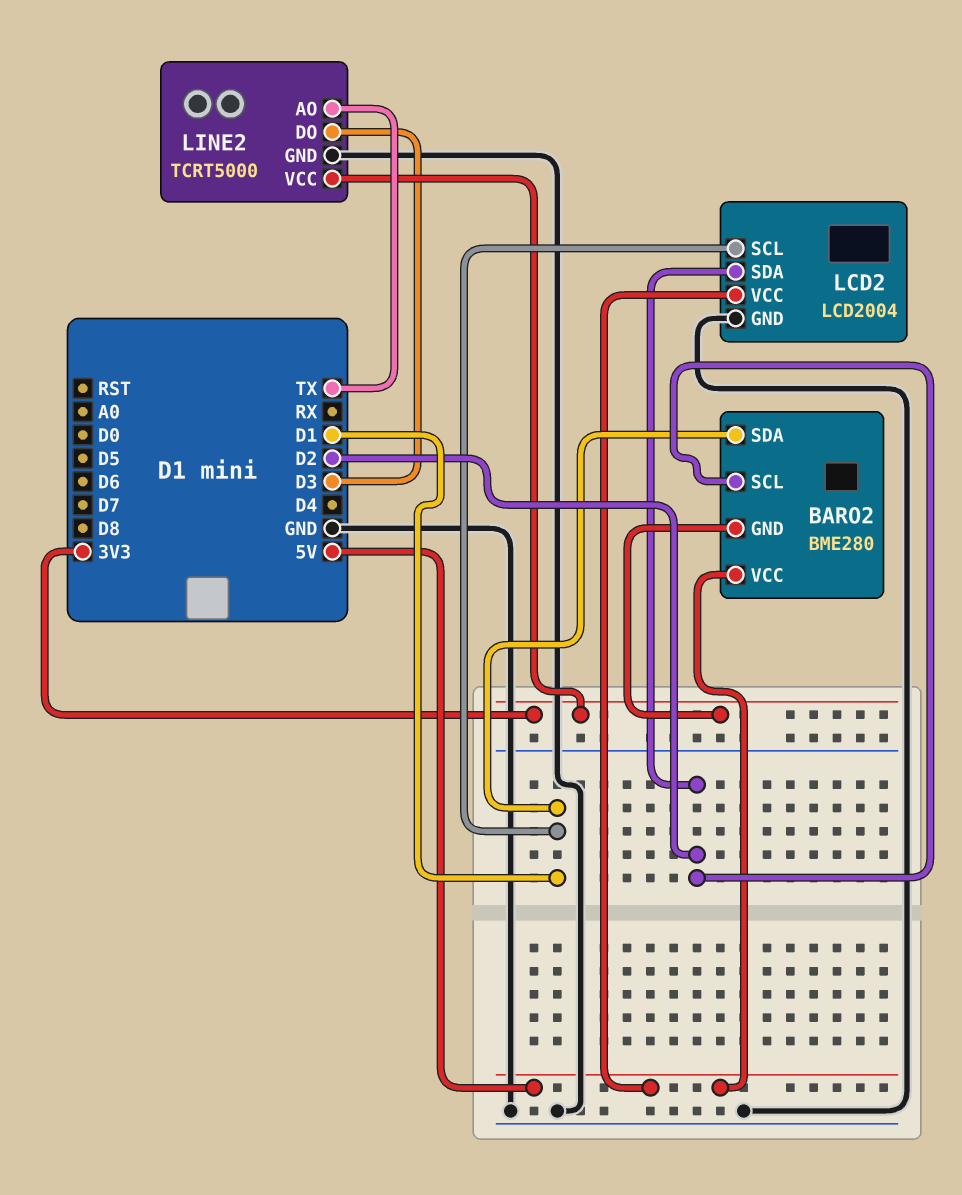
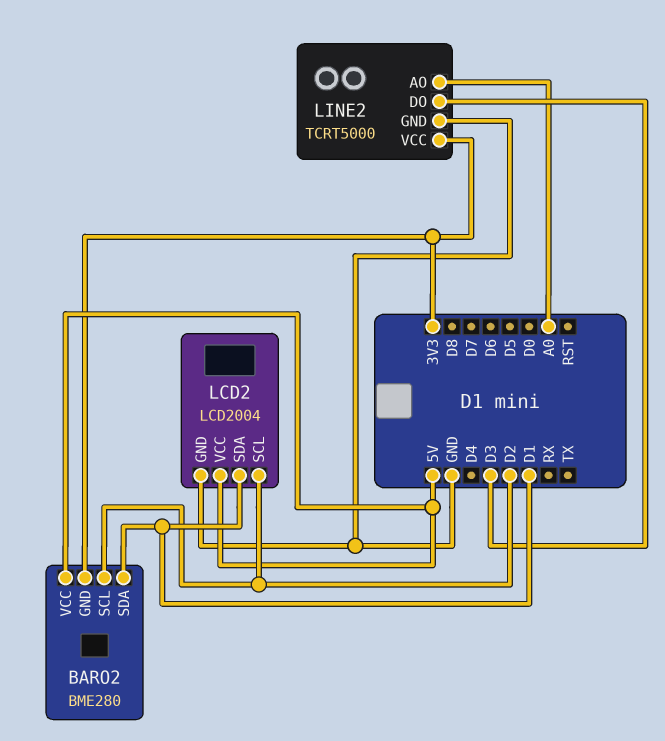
LCD2 pin SCL: D1 -> D2
LCD2 pin SDA: D2 -> D1
LINE2 pin AO: TX -> A0

